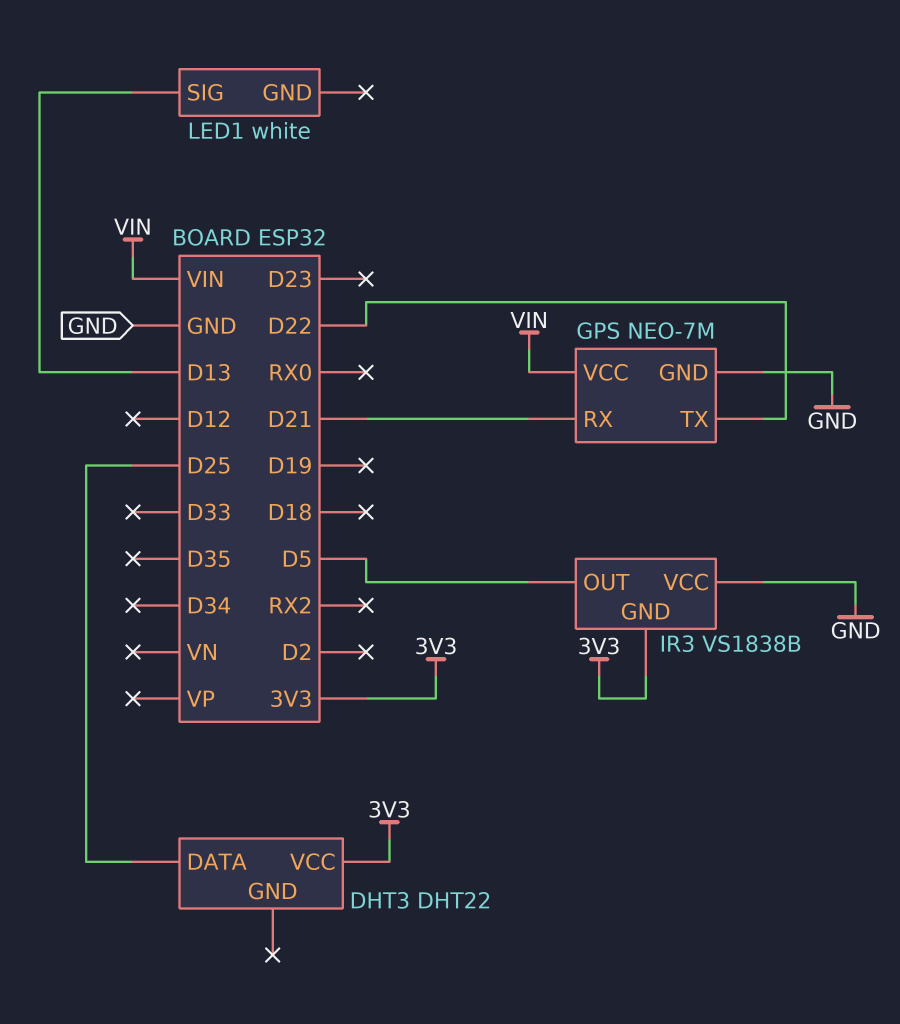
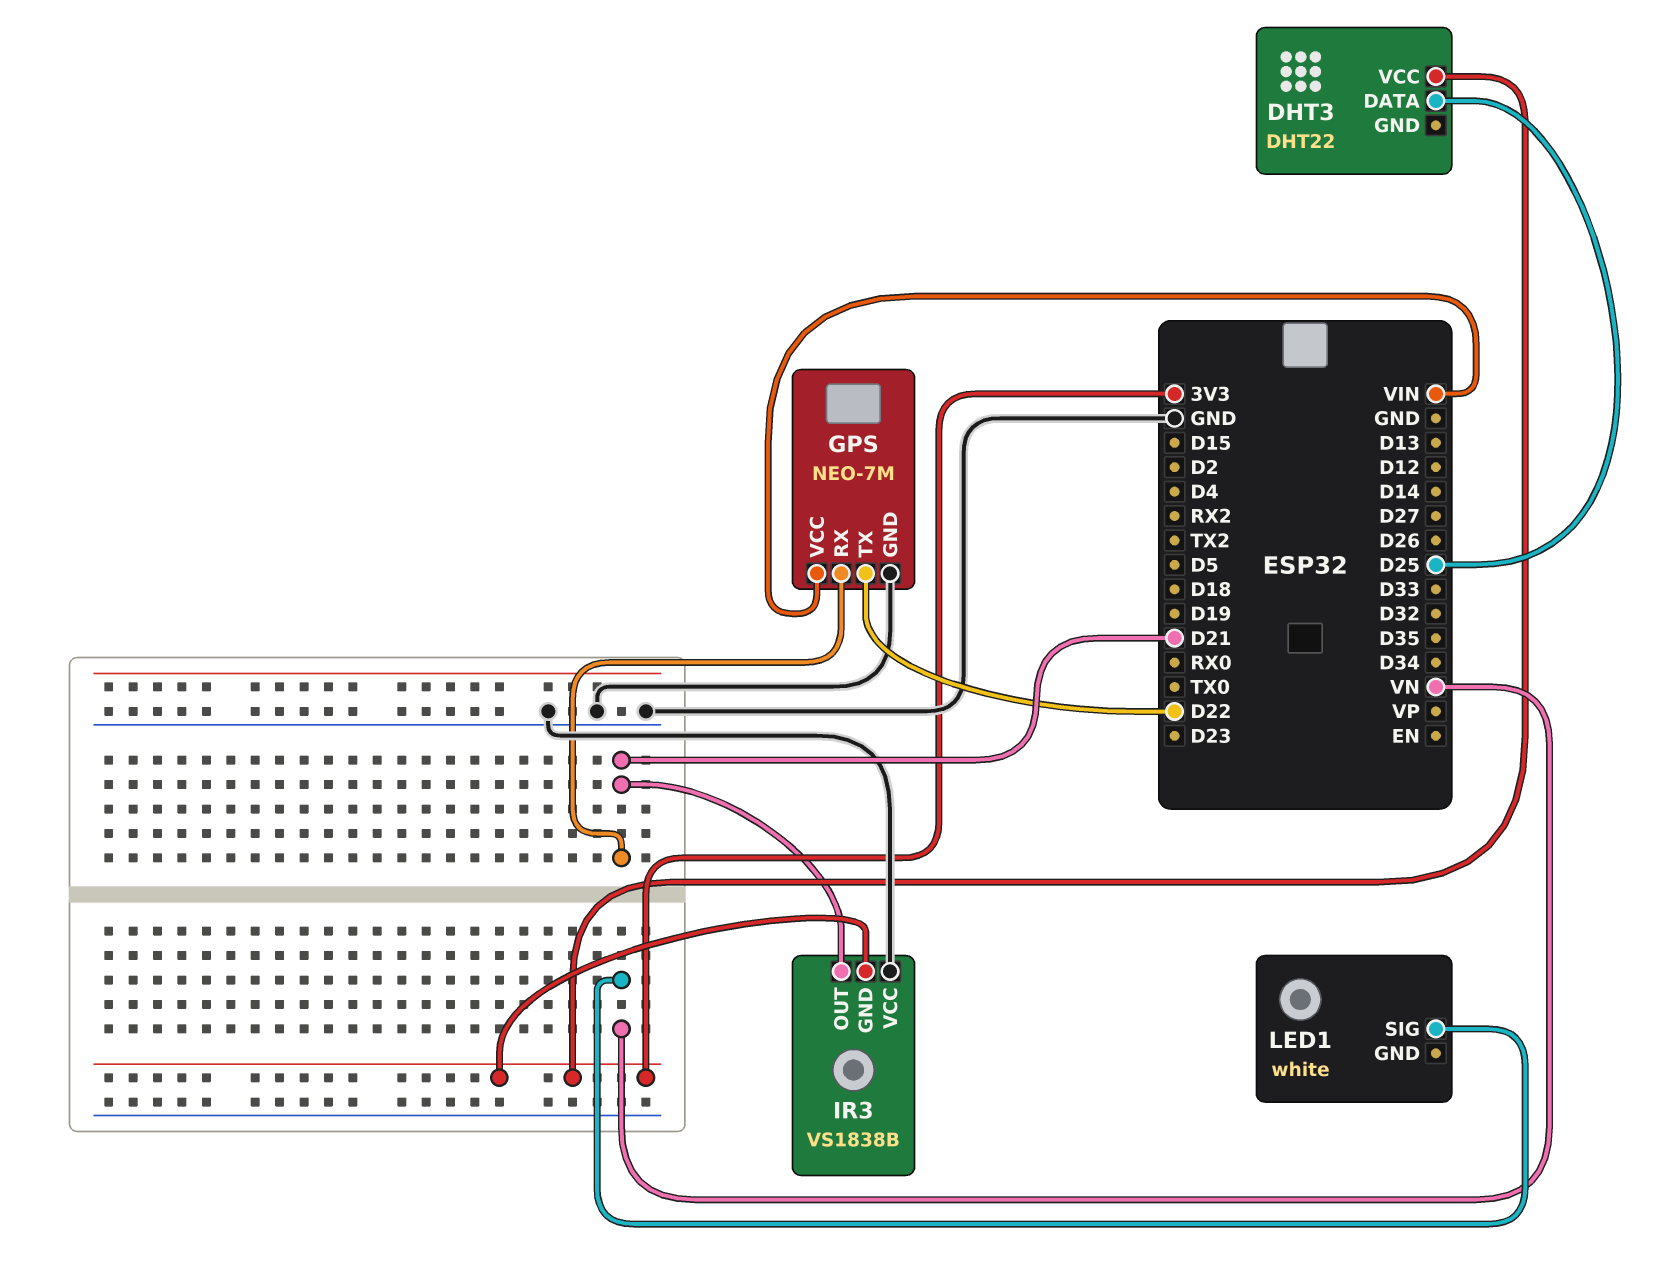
IR3 pin OUT: D5 -> D21
LED1 pin SIG: D13 -> VN

